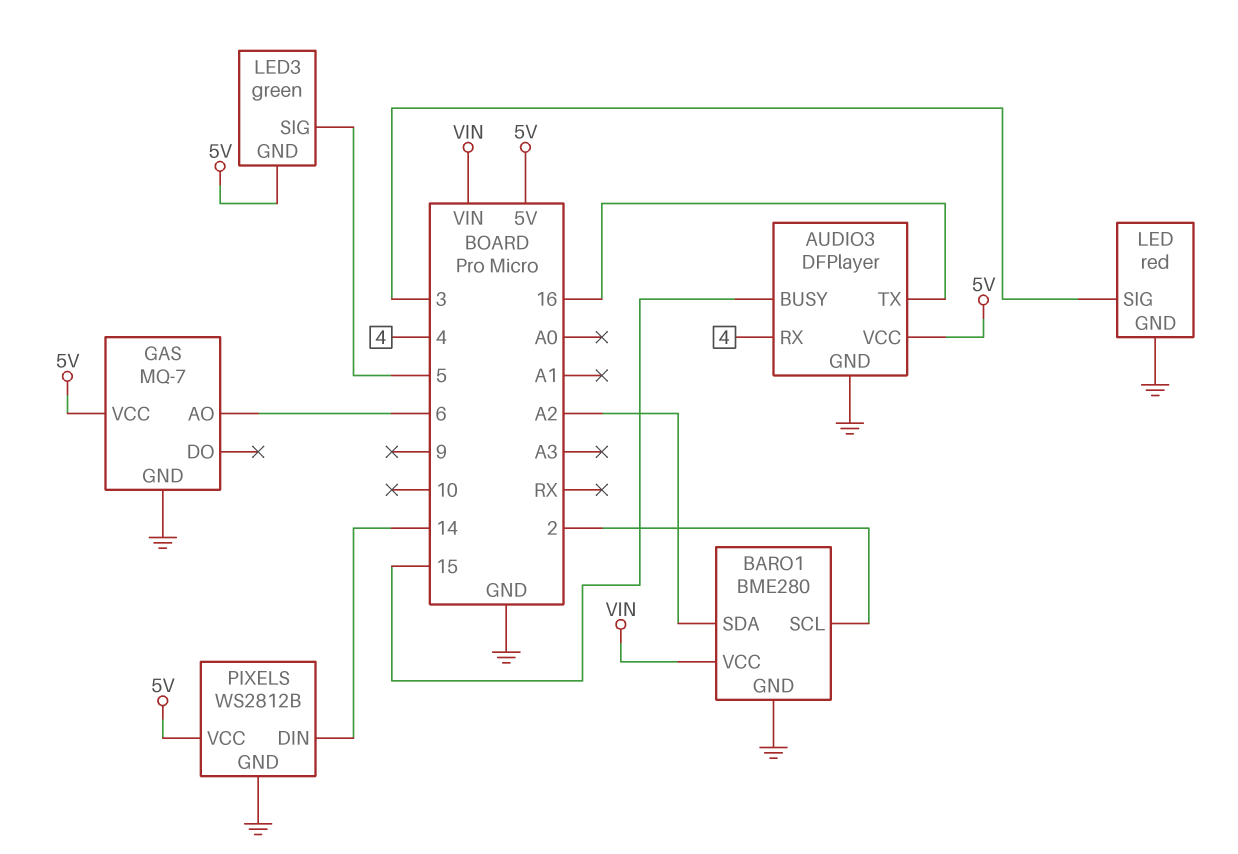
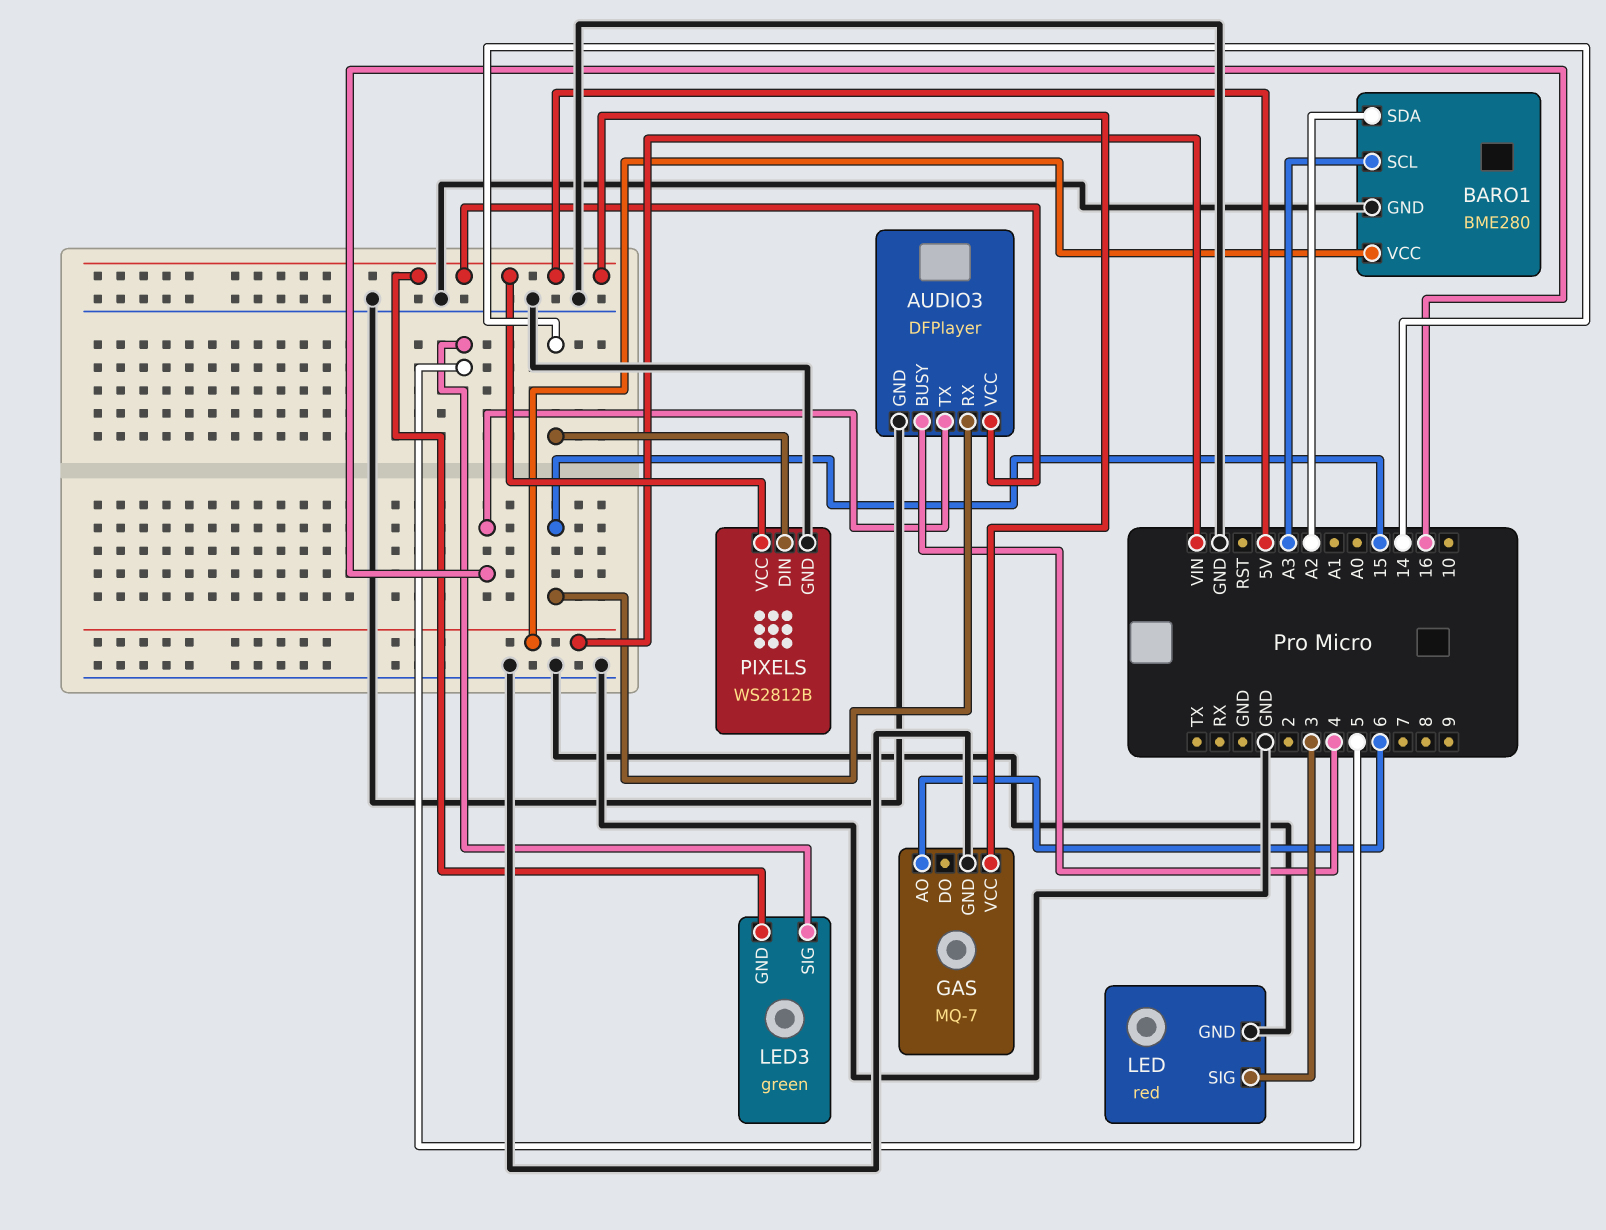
AUDIO3 pin BUSY: 15 -> 4
AUDIO3 pin RX: 4 -> 15
BARO1 pin SCL: 2 -> A3

